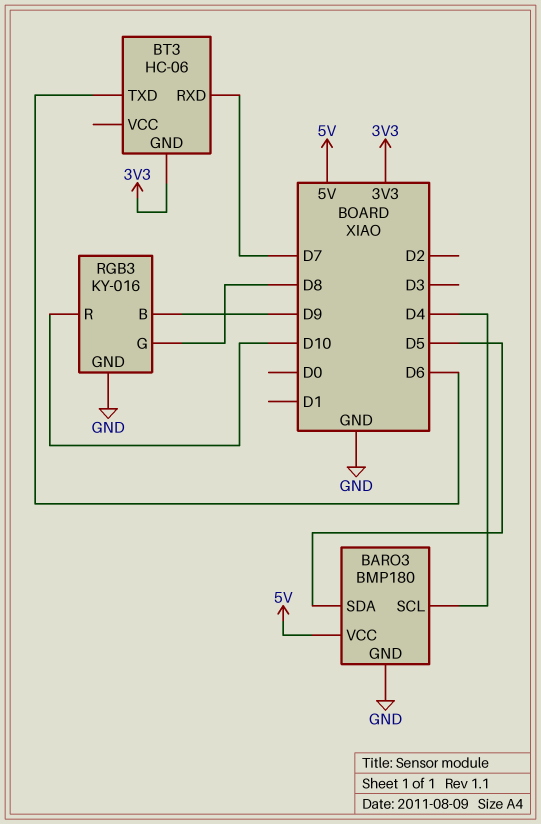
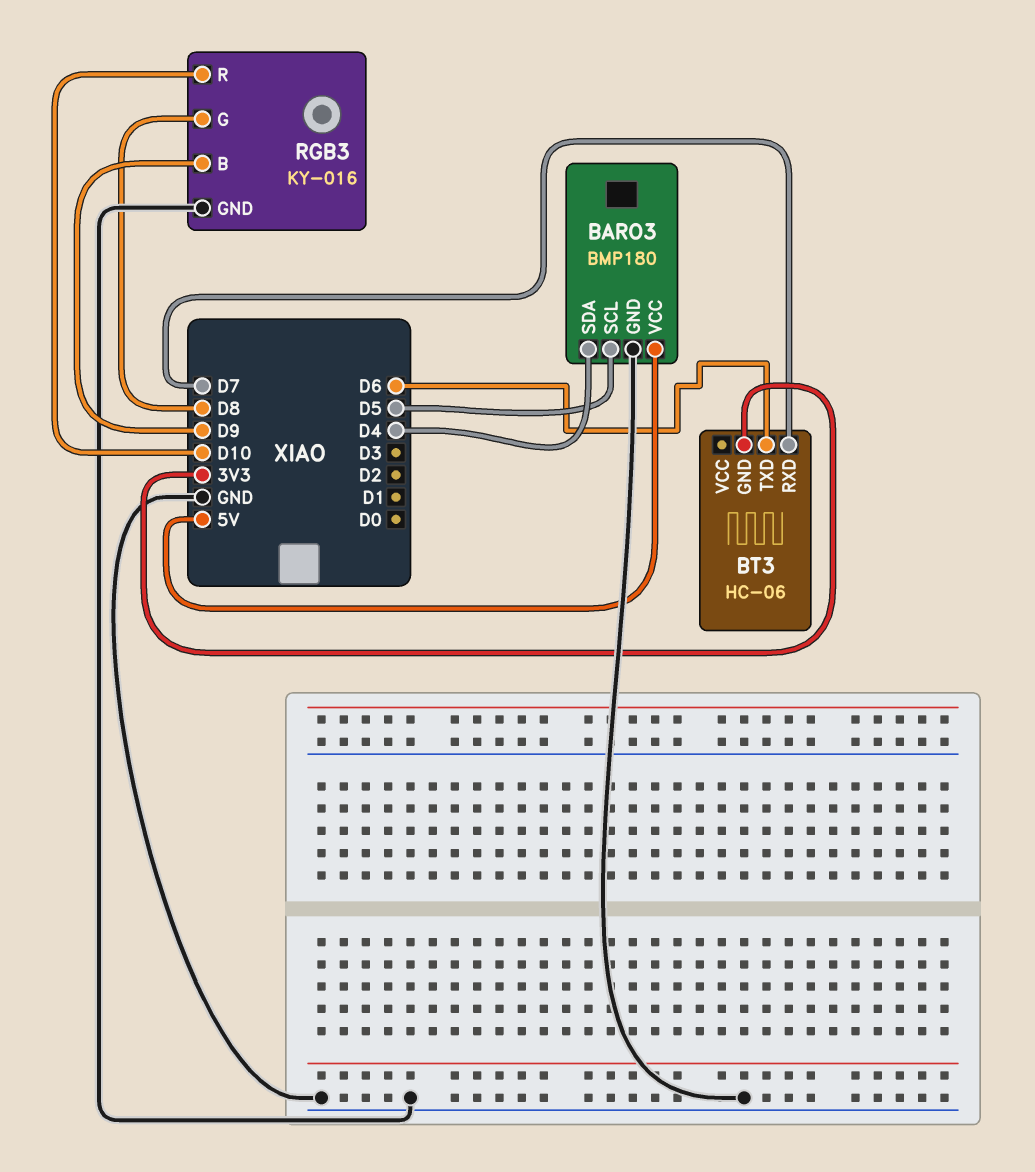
BARO3 pin SCL: D4 -> D5
BARO3 pin SDA: D5 -> D4

